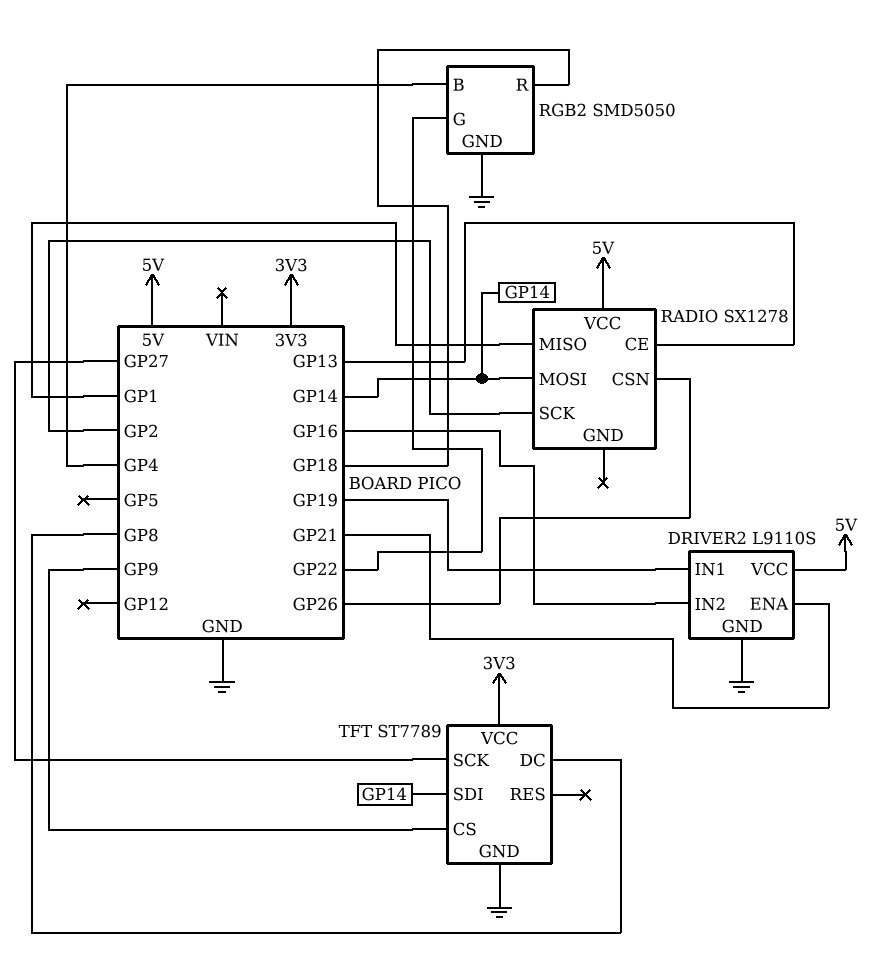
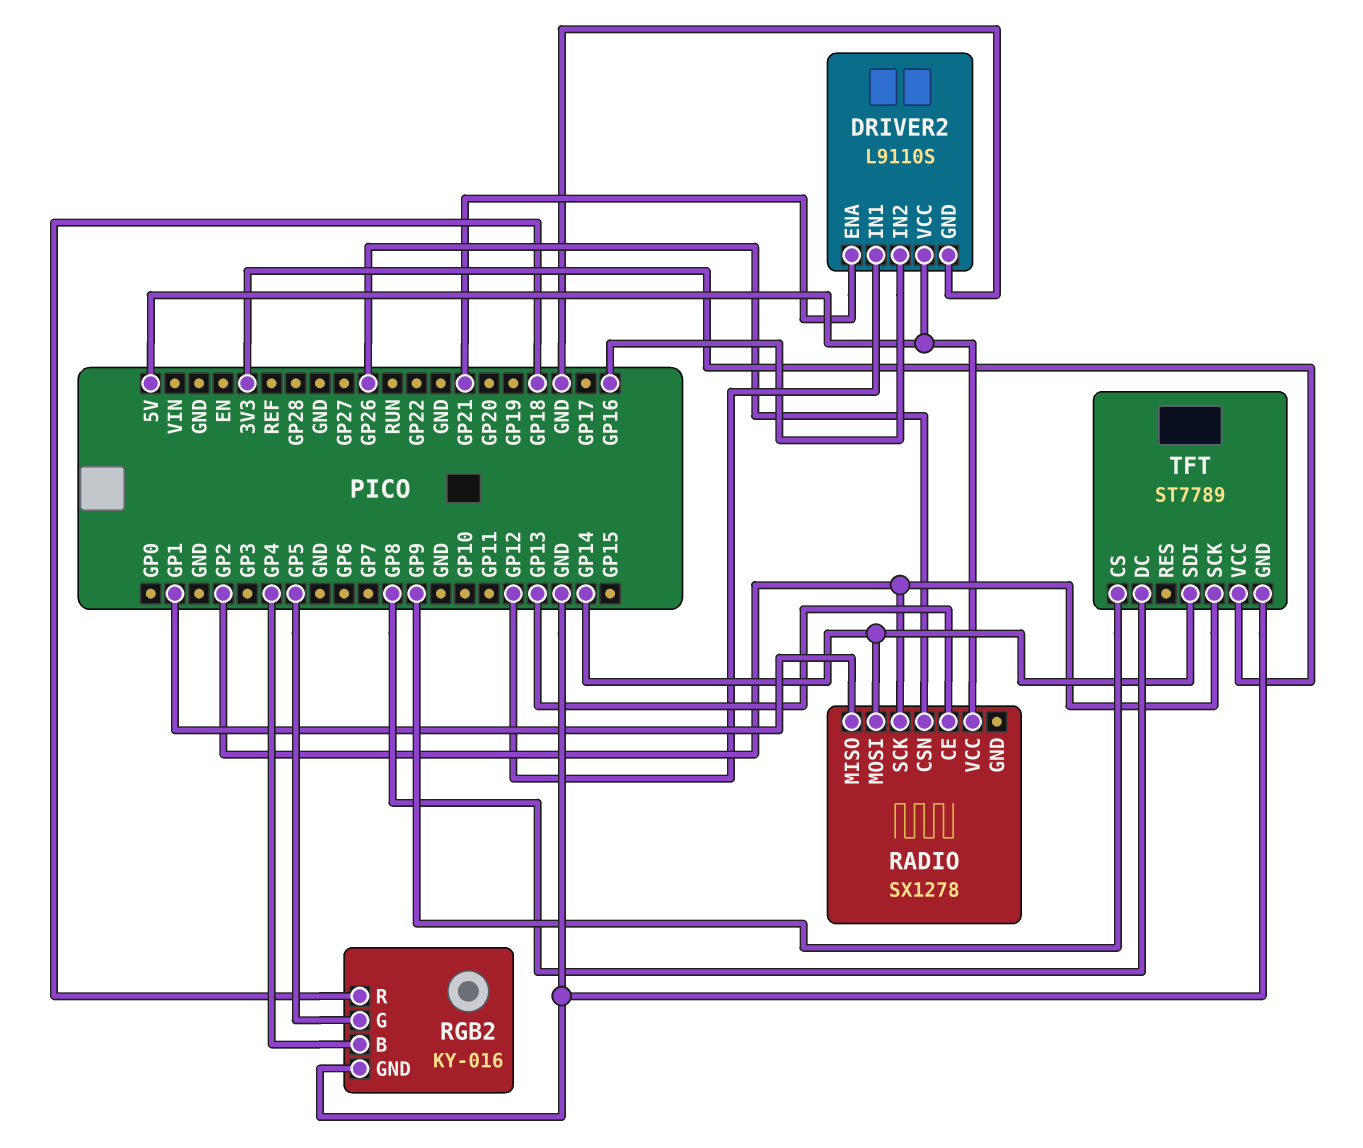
DRIVER2 pin IN1: GP19 -> GP12
RGB2: SMD5050 -> KY-016
RGB2 pin G: GP22 -> GP5
TFT pin SCK: GP27 -> GP2

